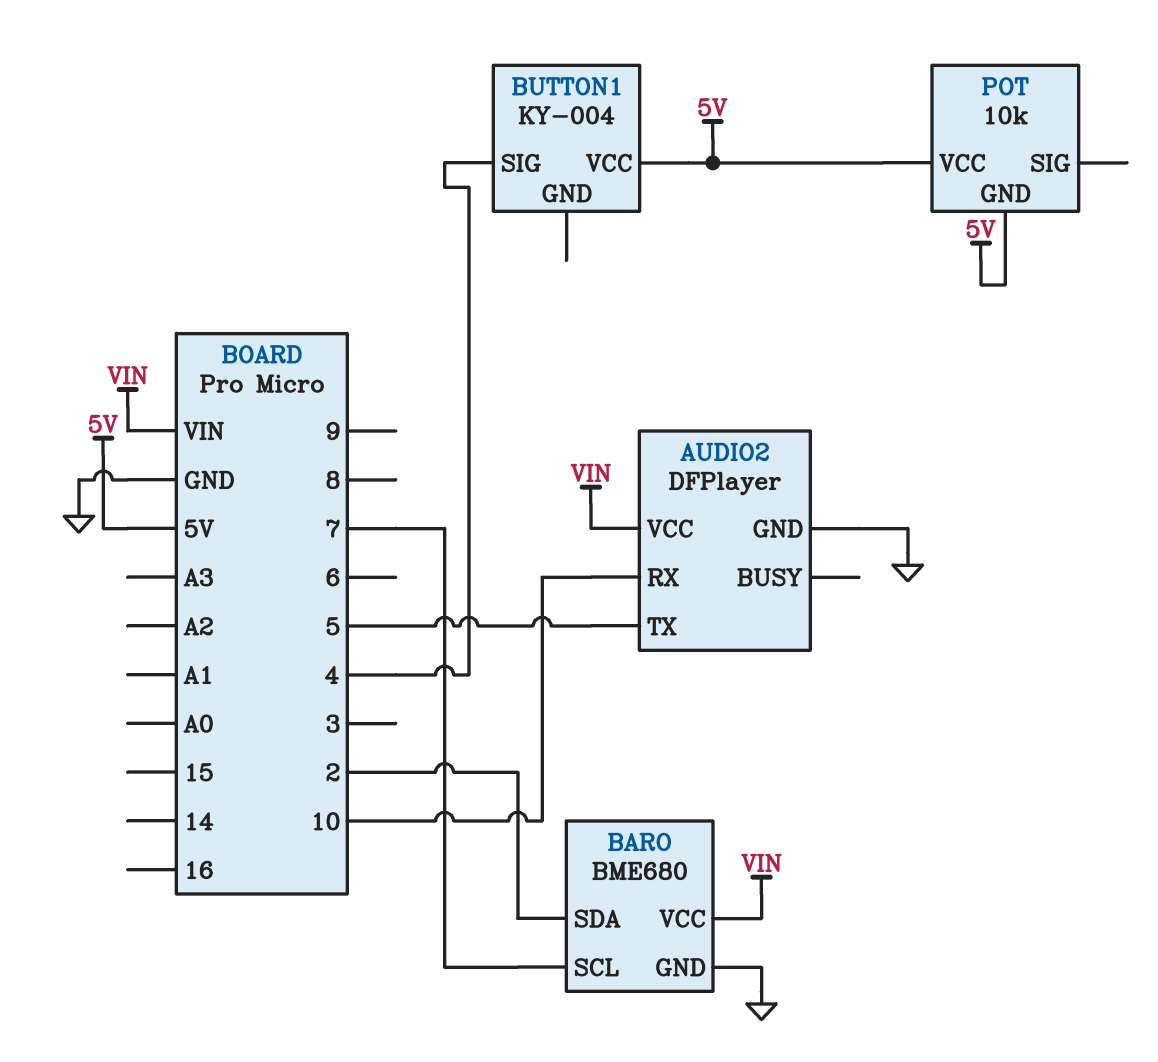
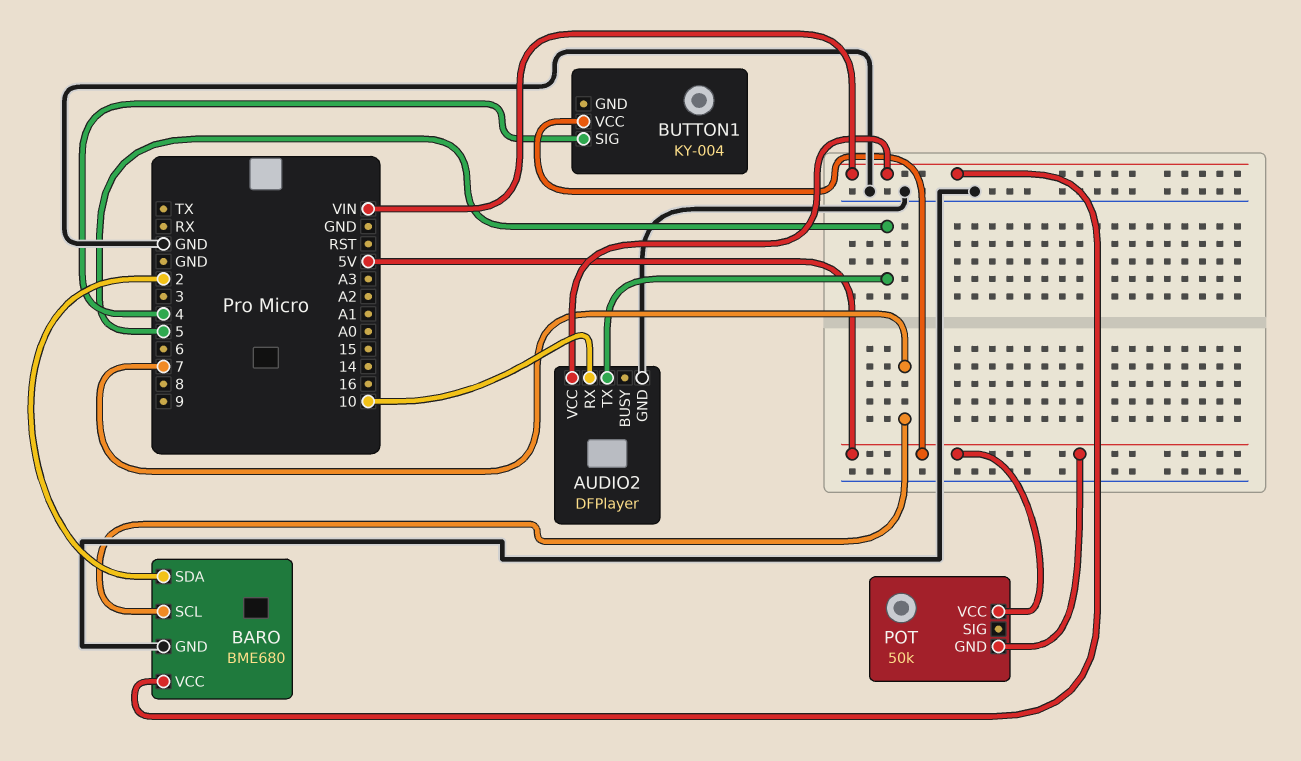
POT: 10k -> 50k

